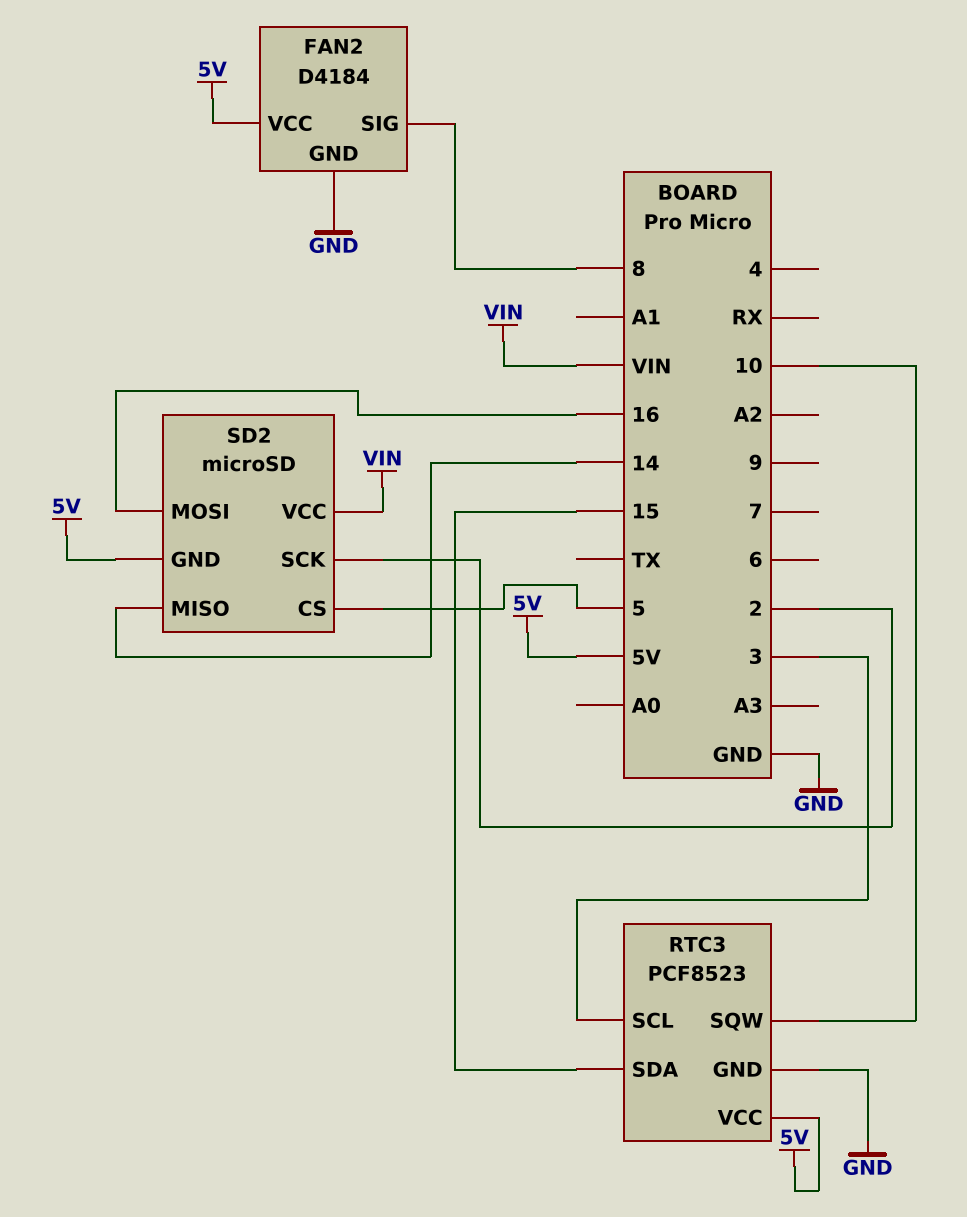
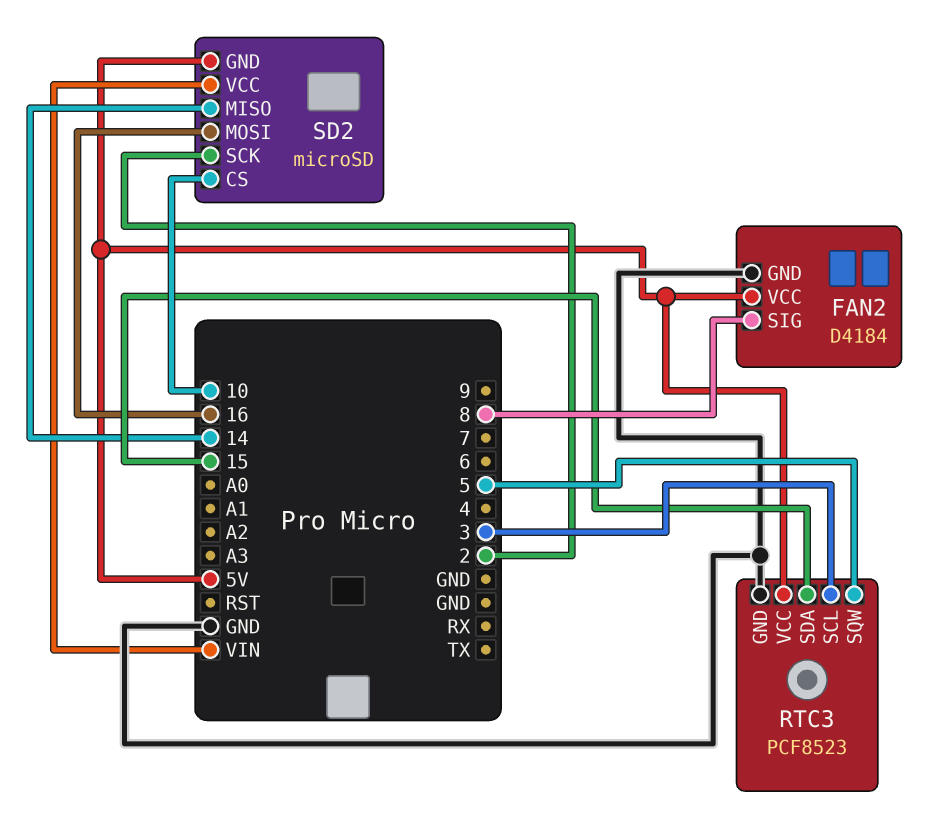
RTC3 pin SQW: 10 -> 5
SD2 pin CS: 5 -> 10

